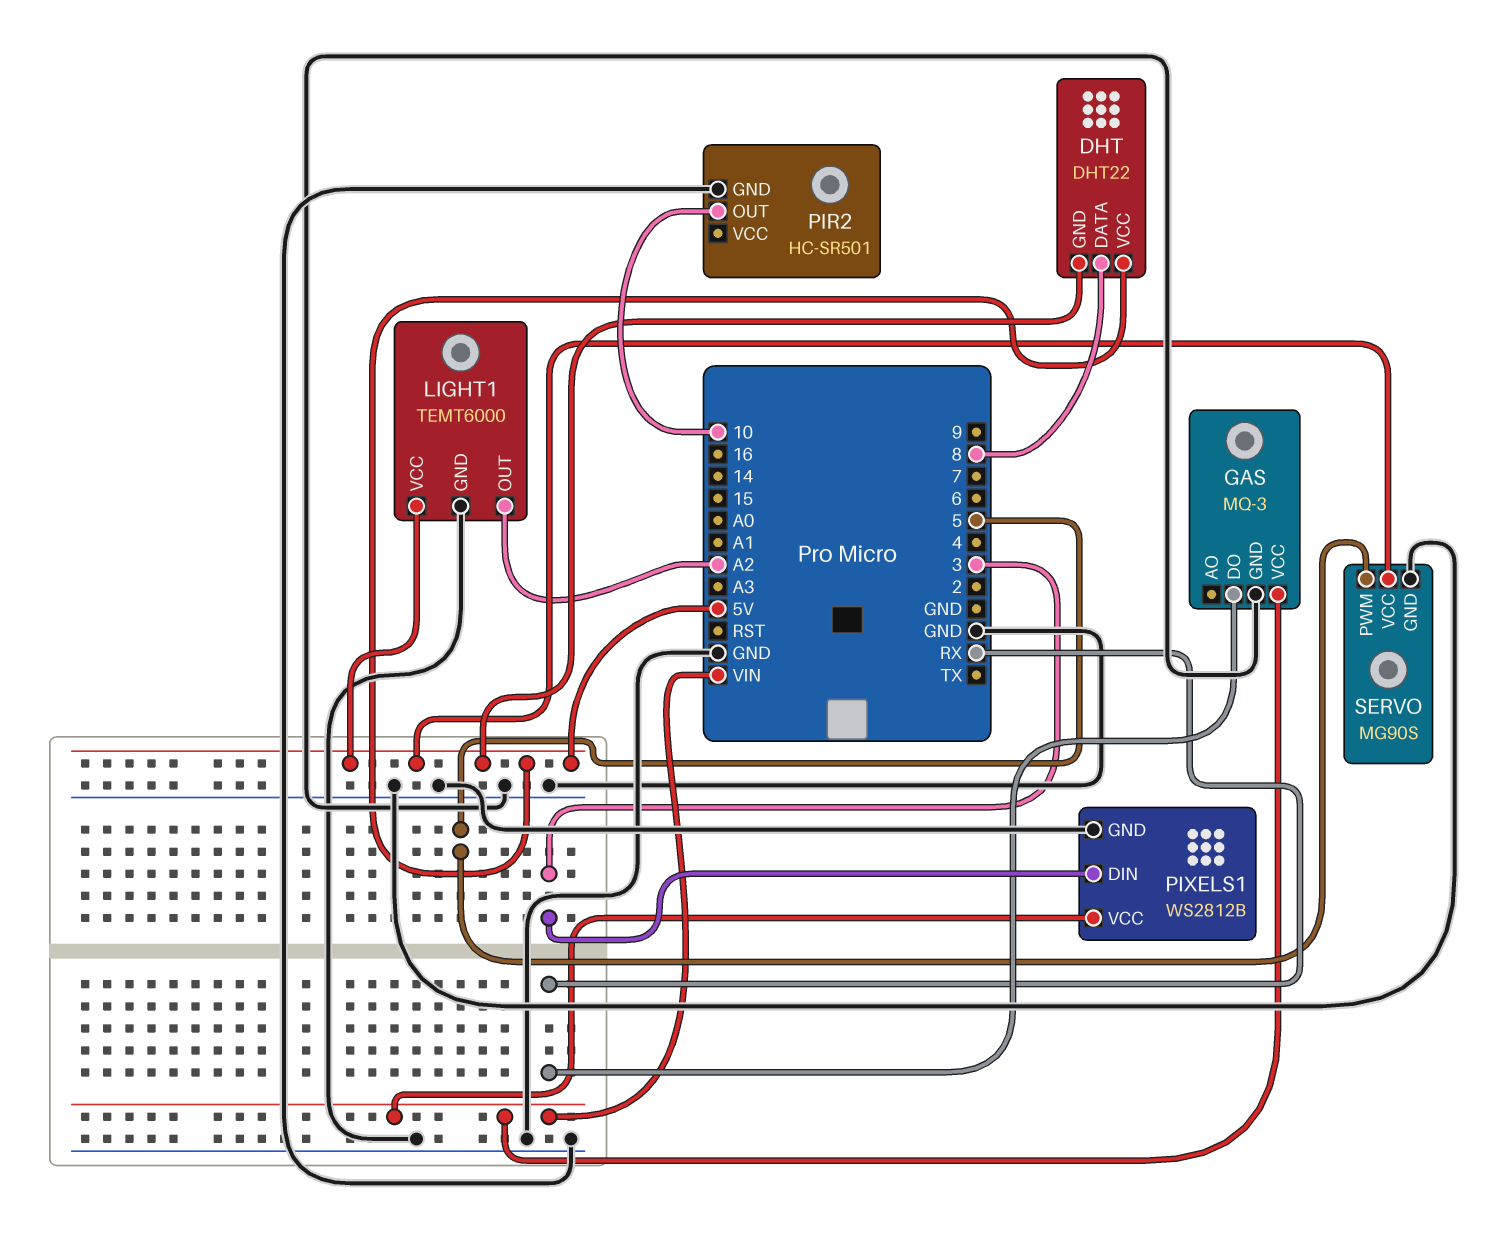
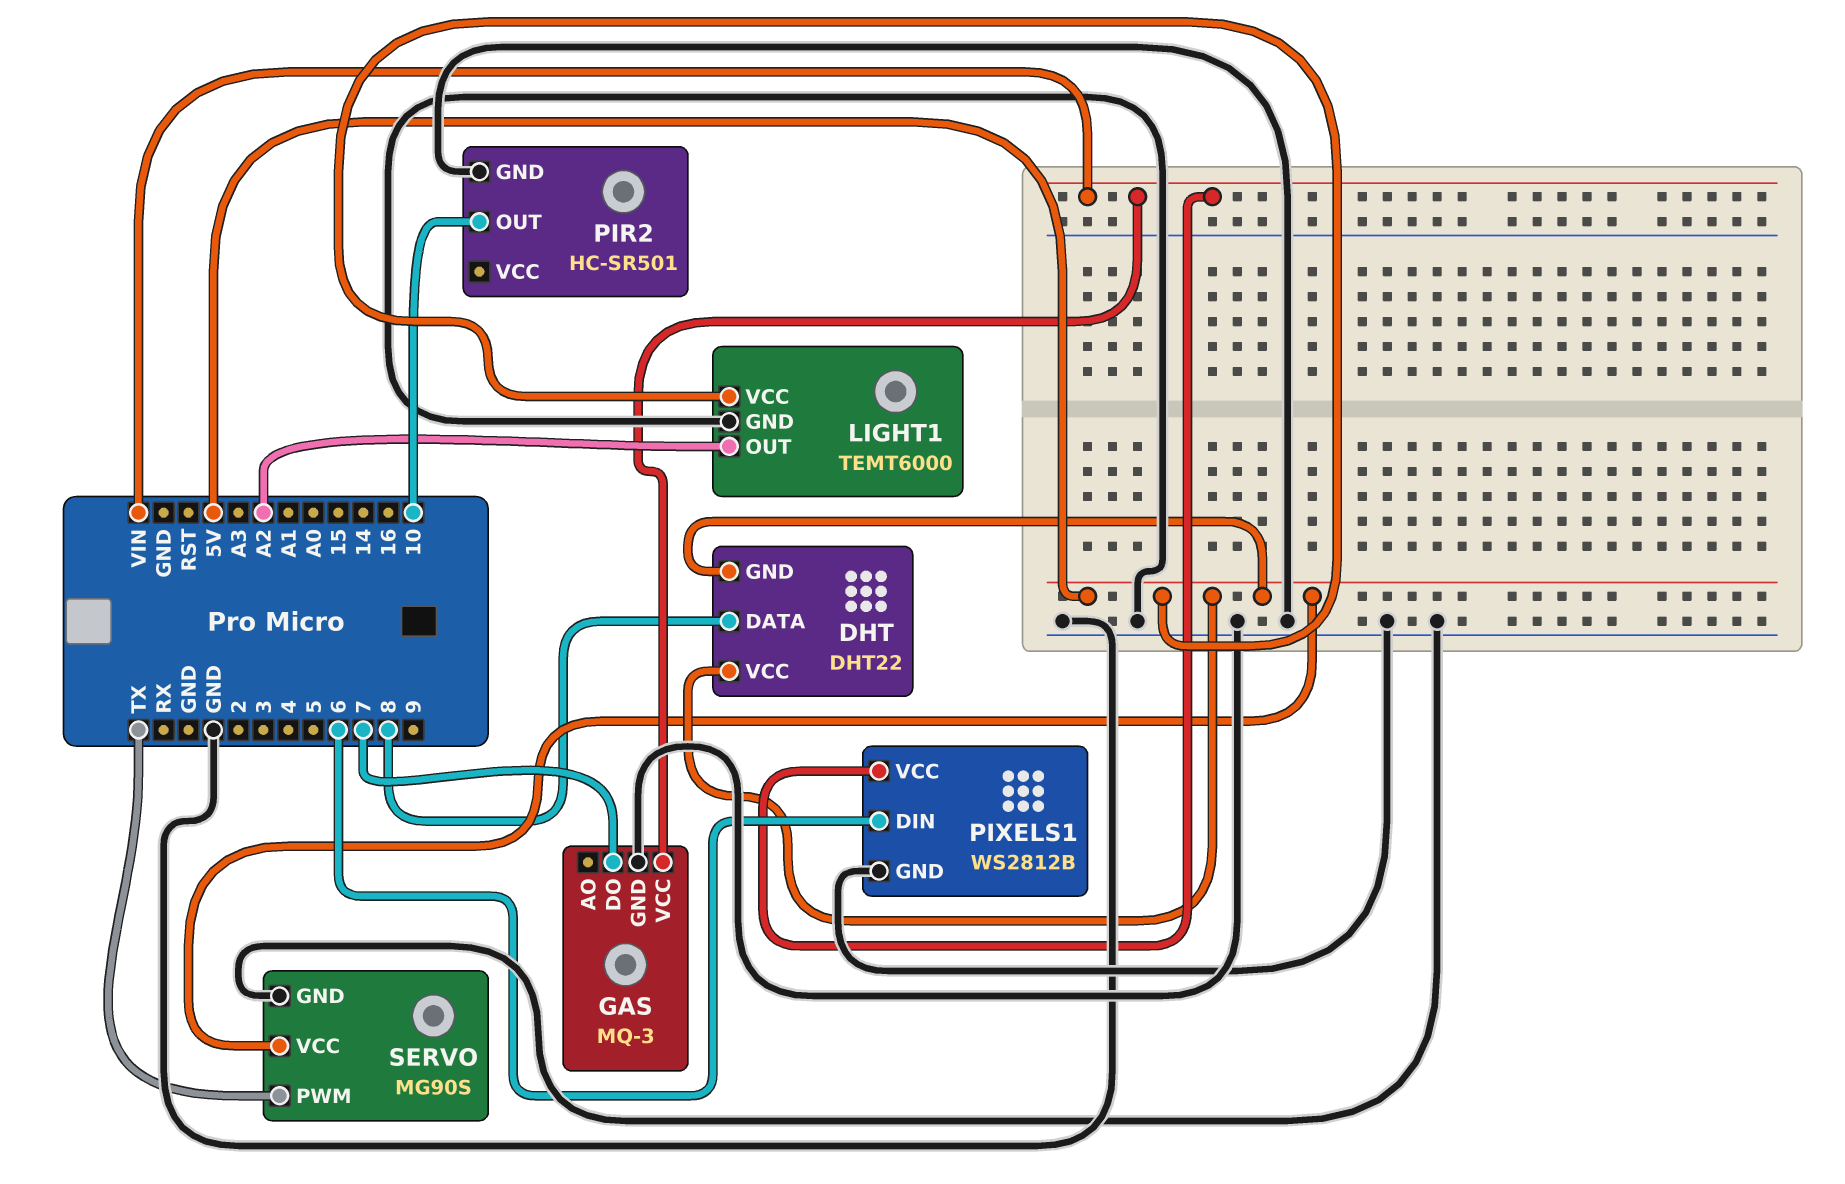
GAS pin DO: RX -> 7
PIXELS1 pin DIN: 3 -> 6
SERVO pin PWM: 5 -> TX

